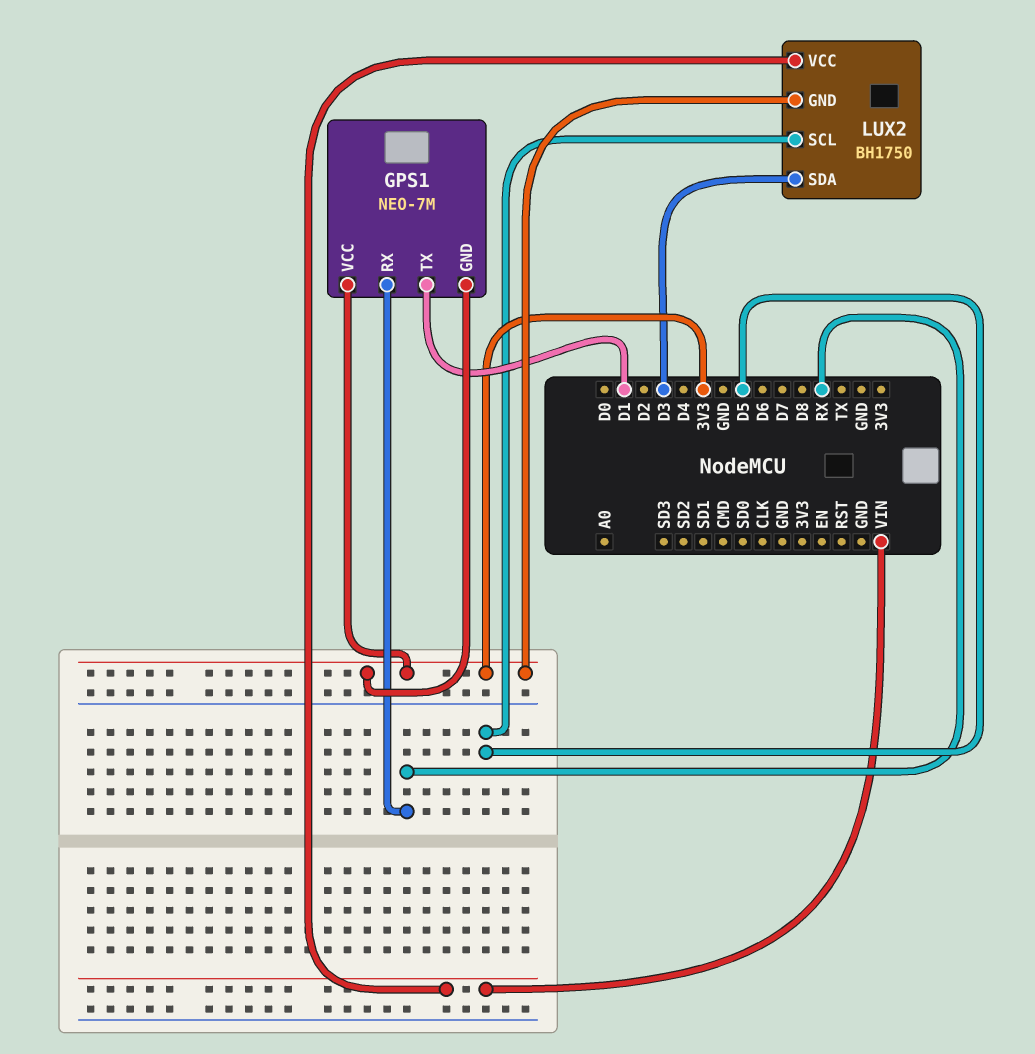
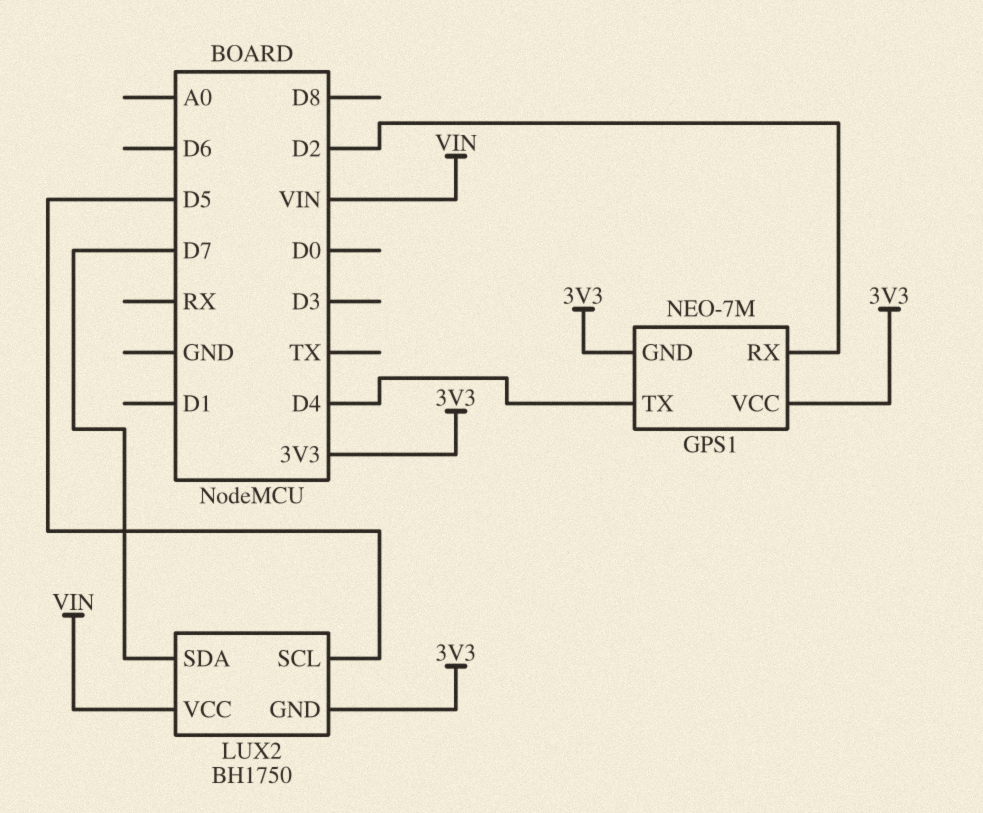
GPS1 pin RX: RX -> D2
GPS1 pin TX: D1 -> D4
LUX2 pin SDA: D3 -> D7

